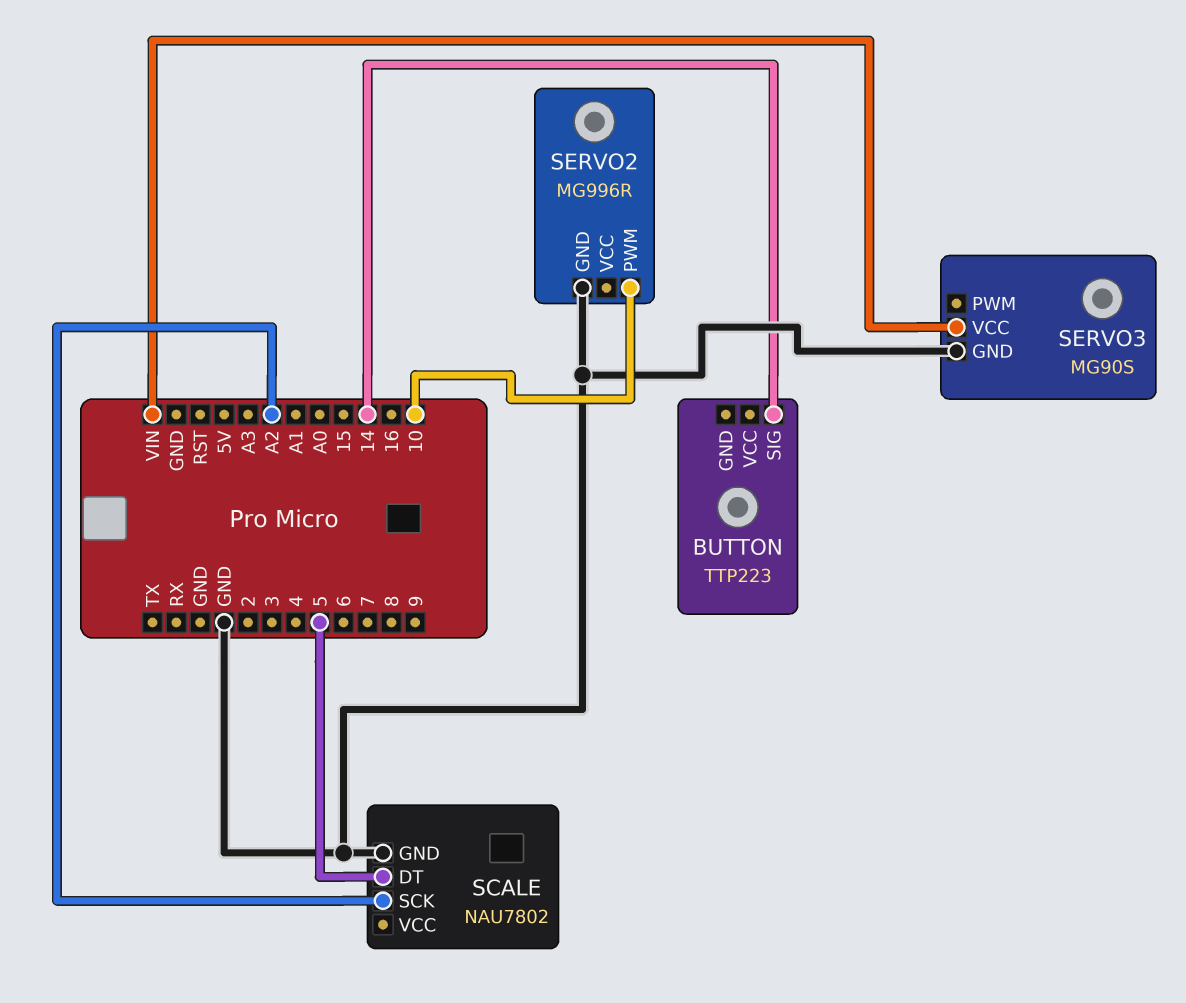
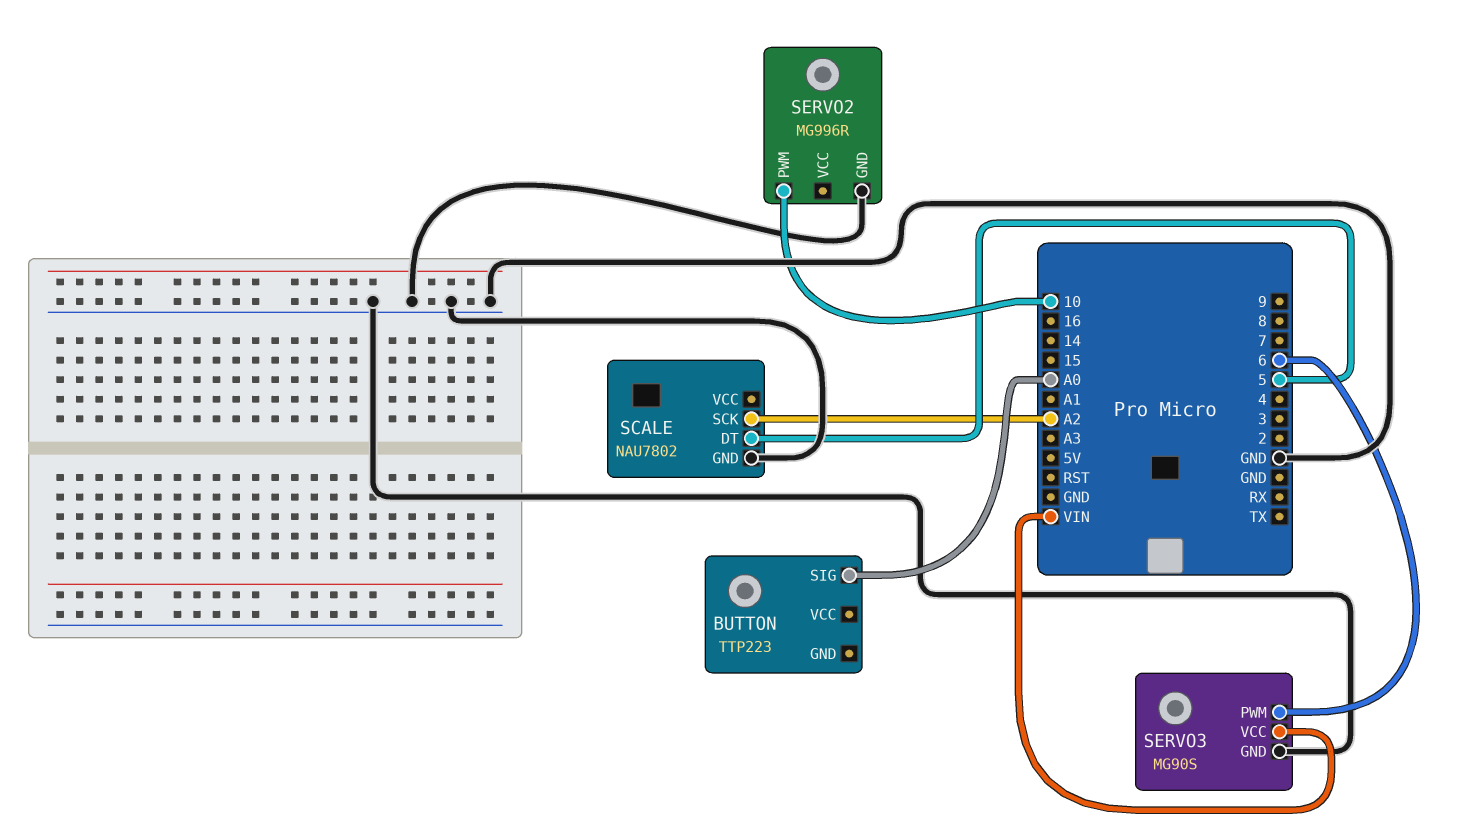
BUTTON pin SIG: 14 -> A0
SERVO3 pin PWM: none -> 6

